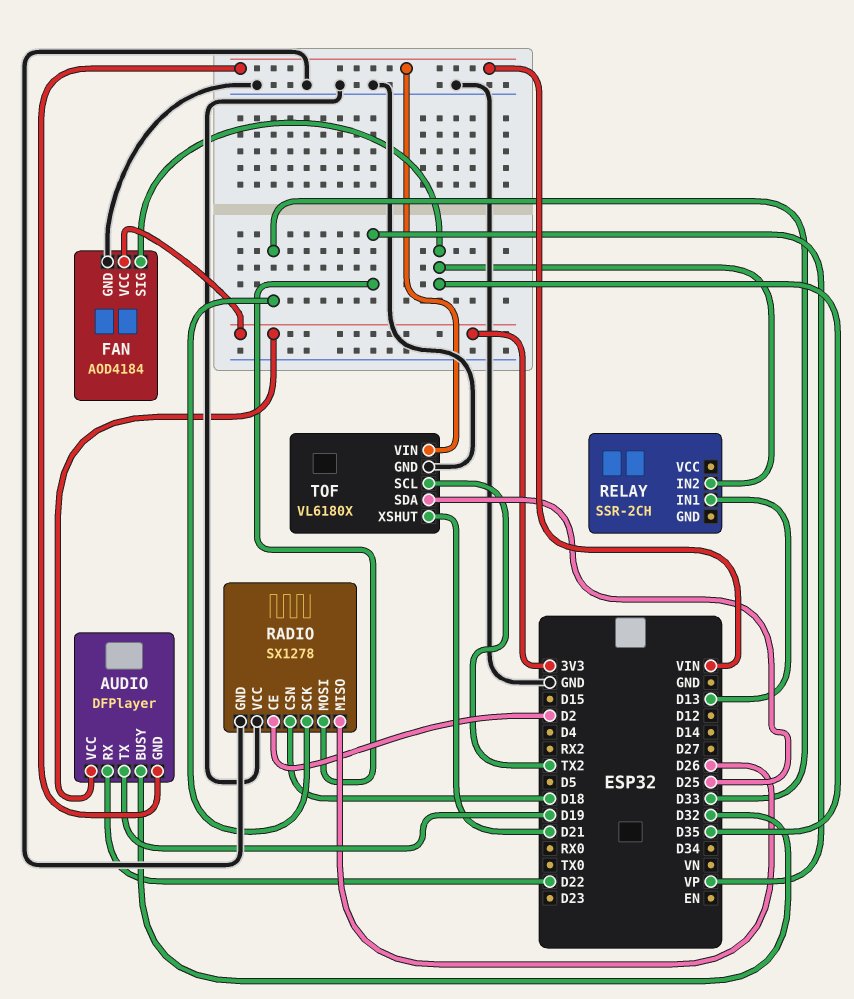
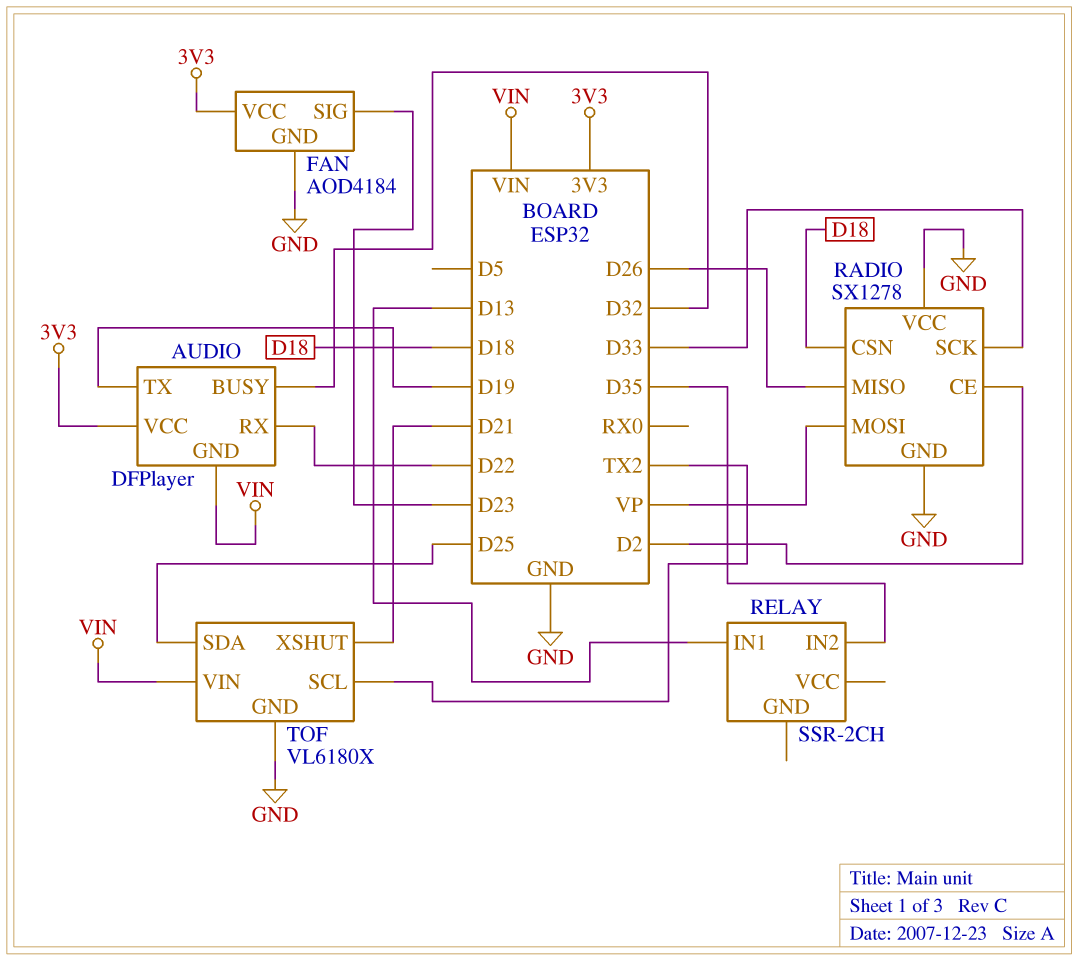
FAN pin SIG: D35 -> D23

